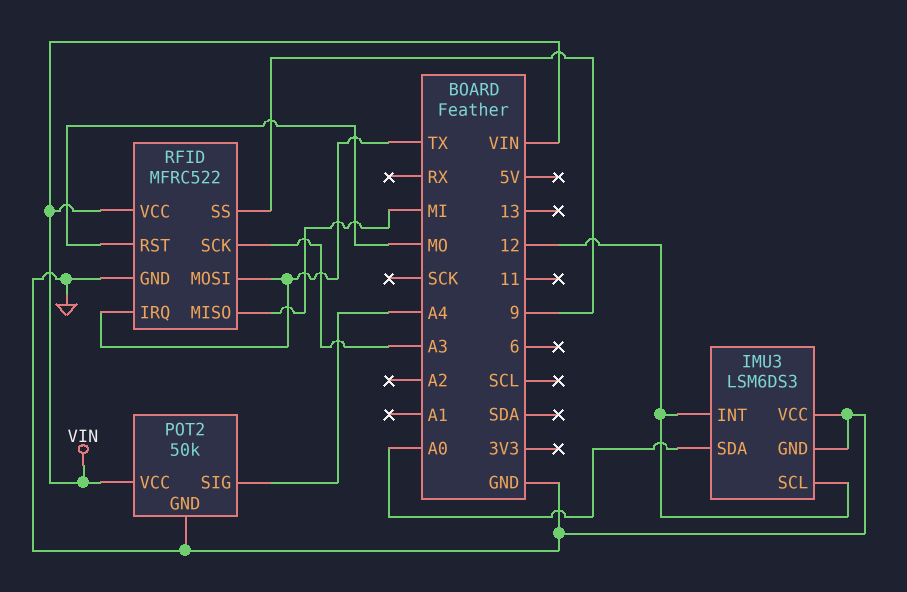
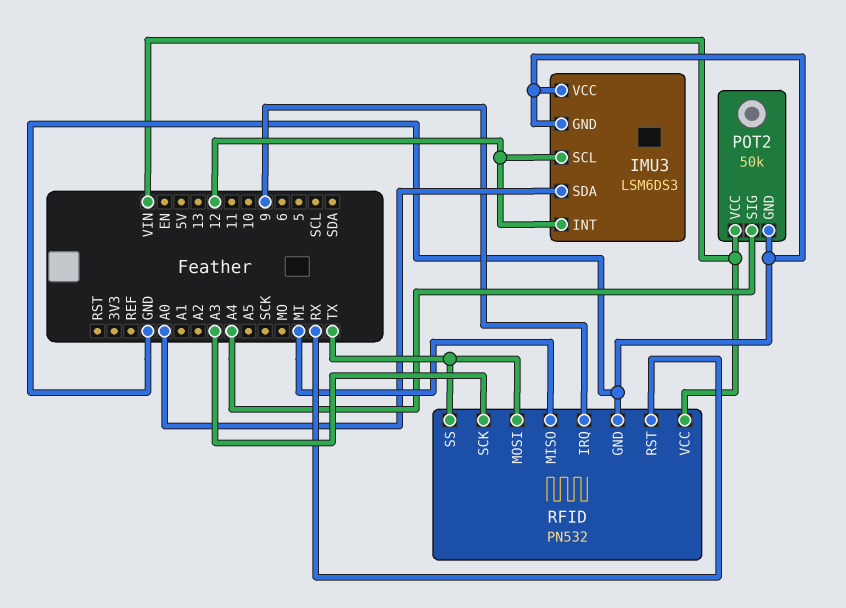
RFID: MFRC522 -> PN532
RFID pin IRQ: TX -> 9
RFID pin RST: MO -> RX
RFID pin SS: 9 -> TX

